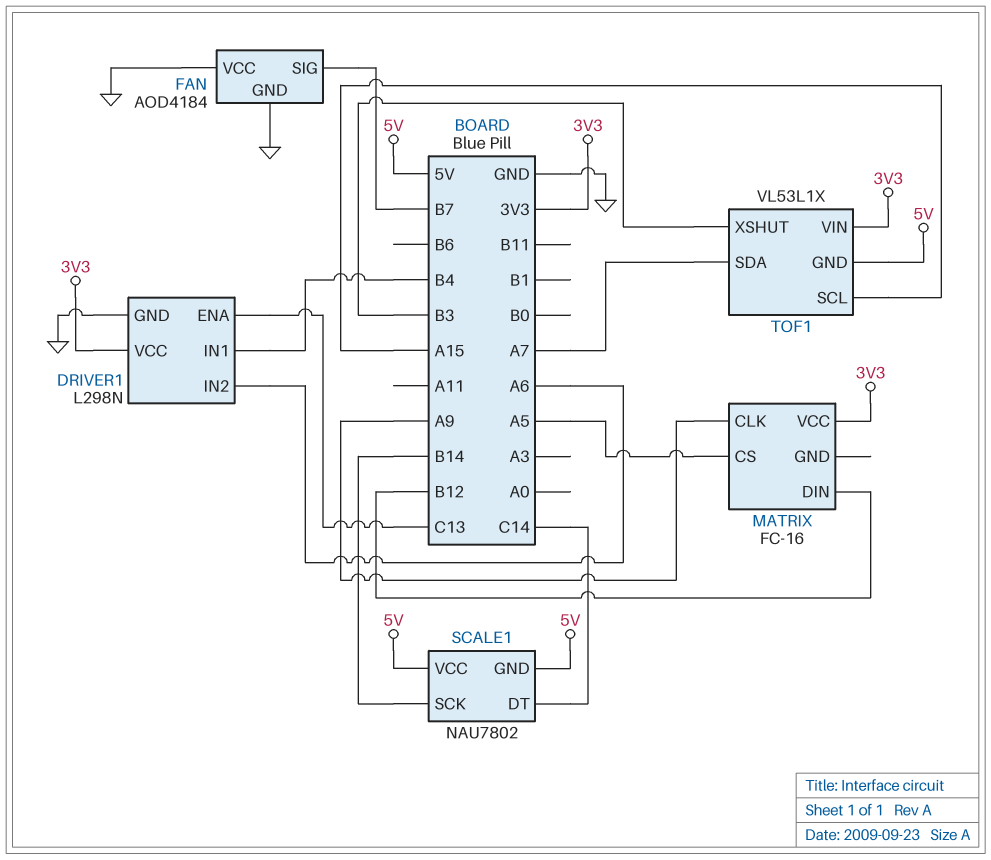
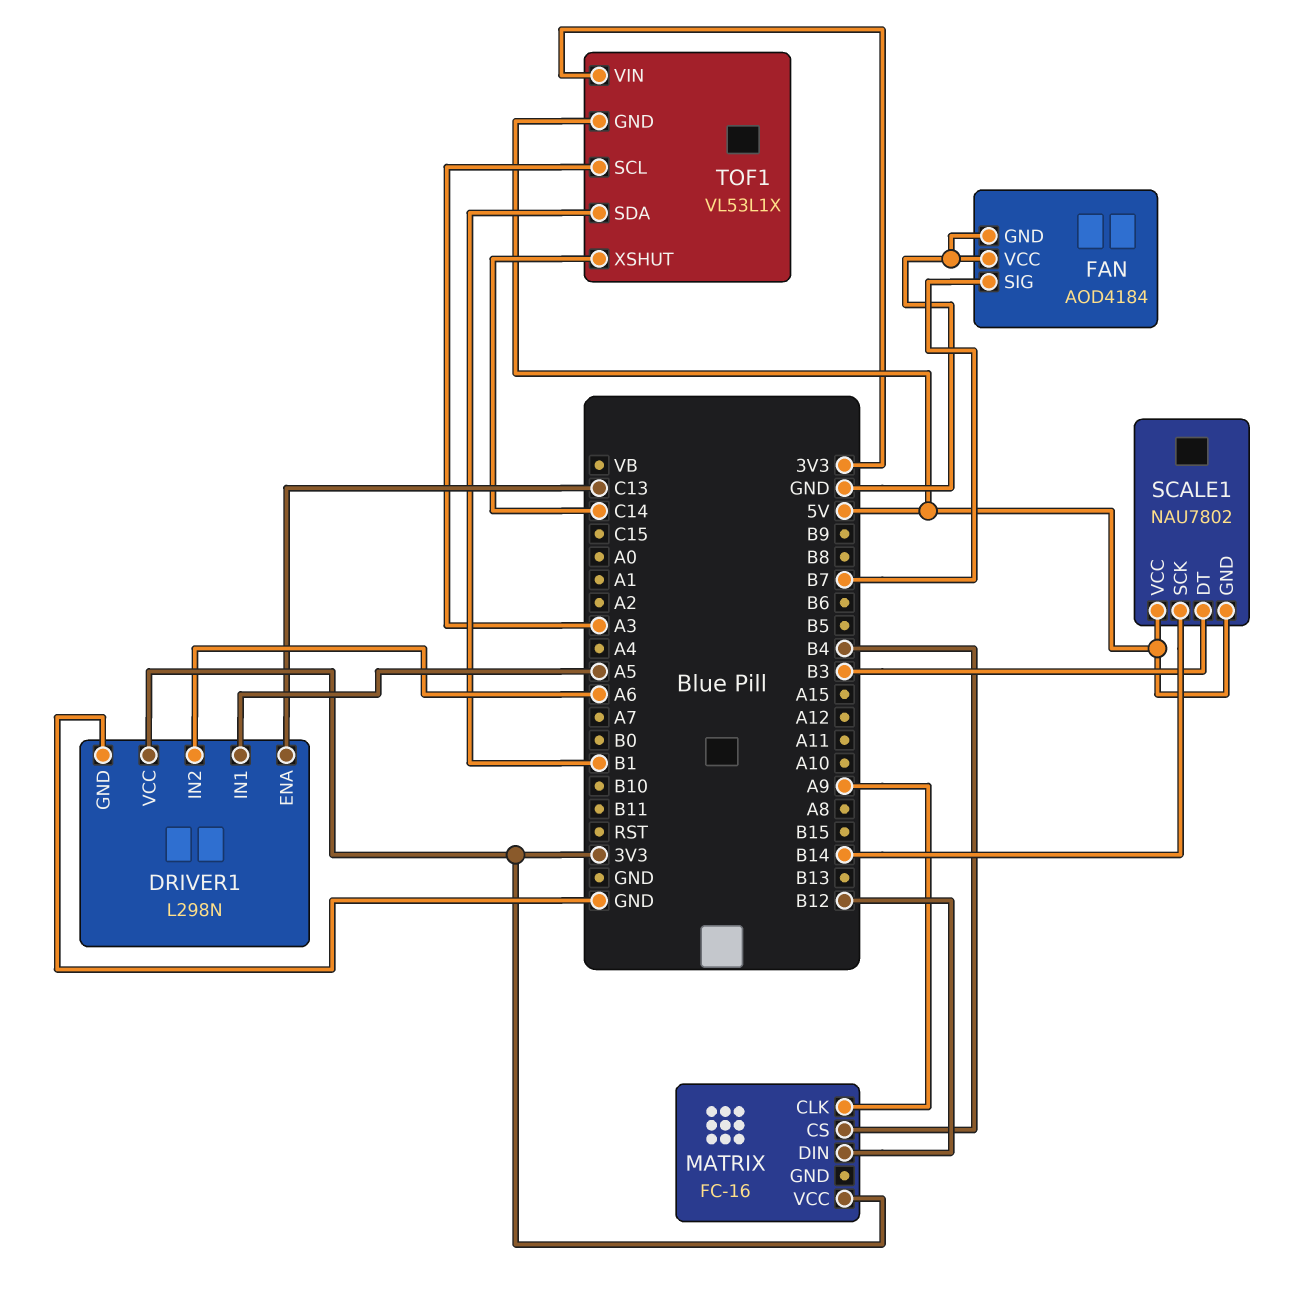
DRIVER1 pin IN1: B4 -> A5
MATRIX pin CS: A5 -> B4
SCALE1 pin DT: C14 -> B3
TOF1 pin SCL: A15 -> A3
TOF1 pin SDA: A7 -> B1
TOF1 pin XSHUT: B3 -> C14

